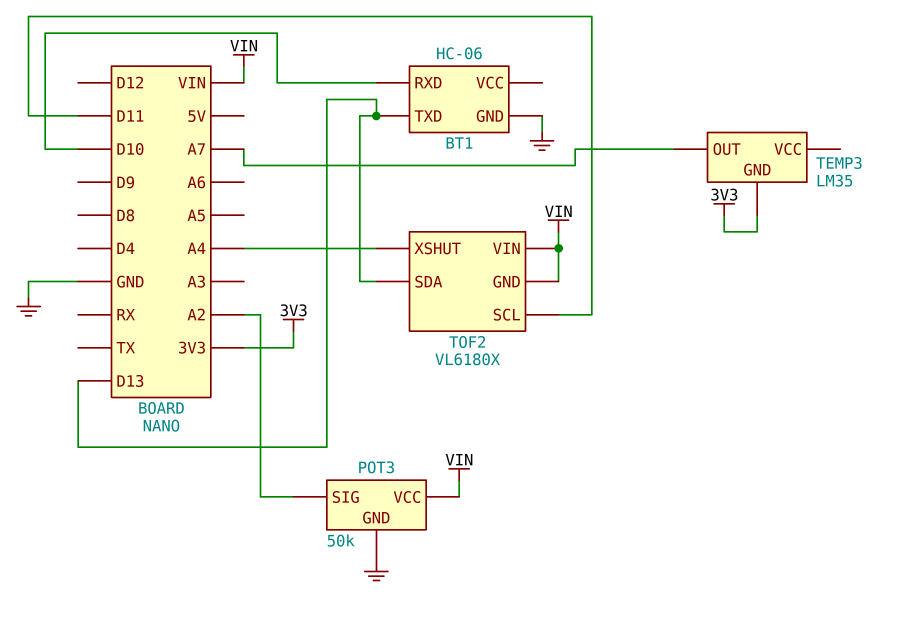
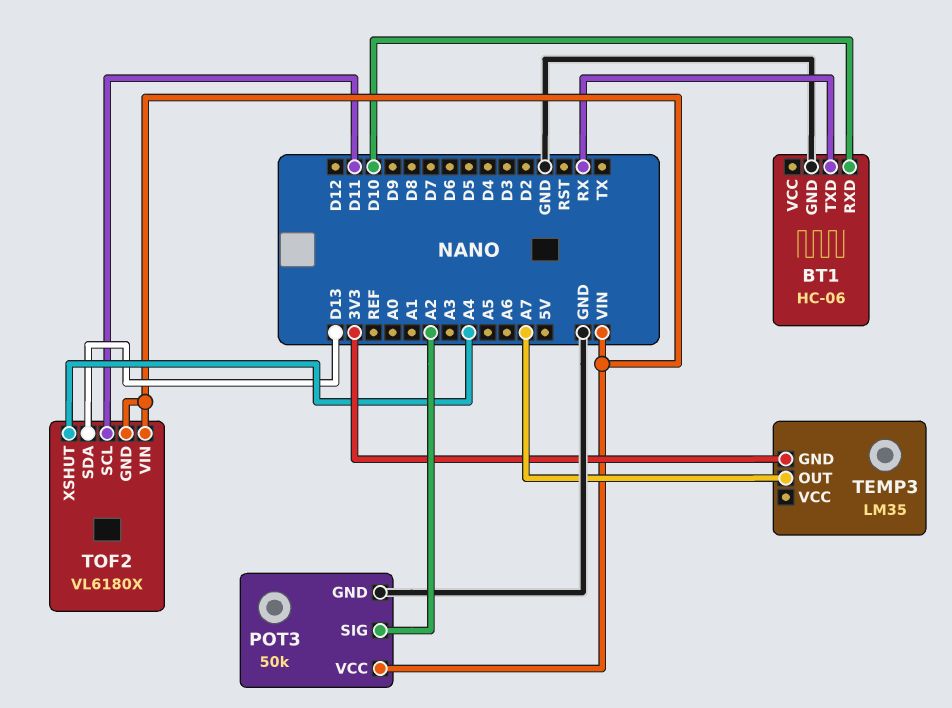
BT1 pin TXD: D13 -> RX

